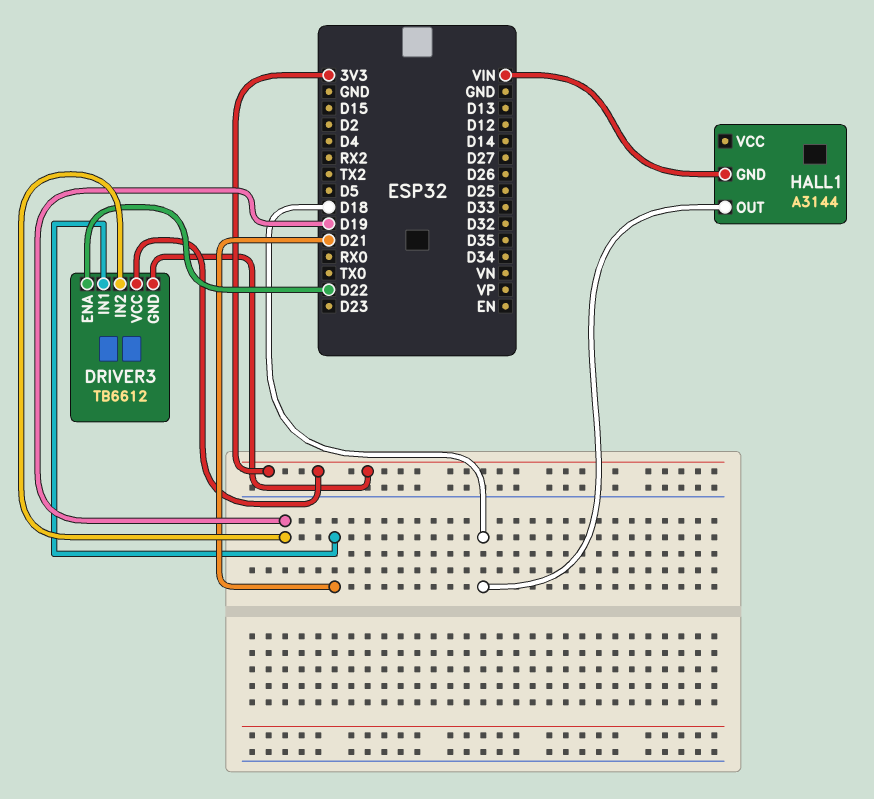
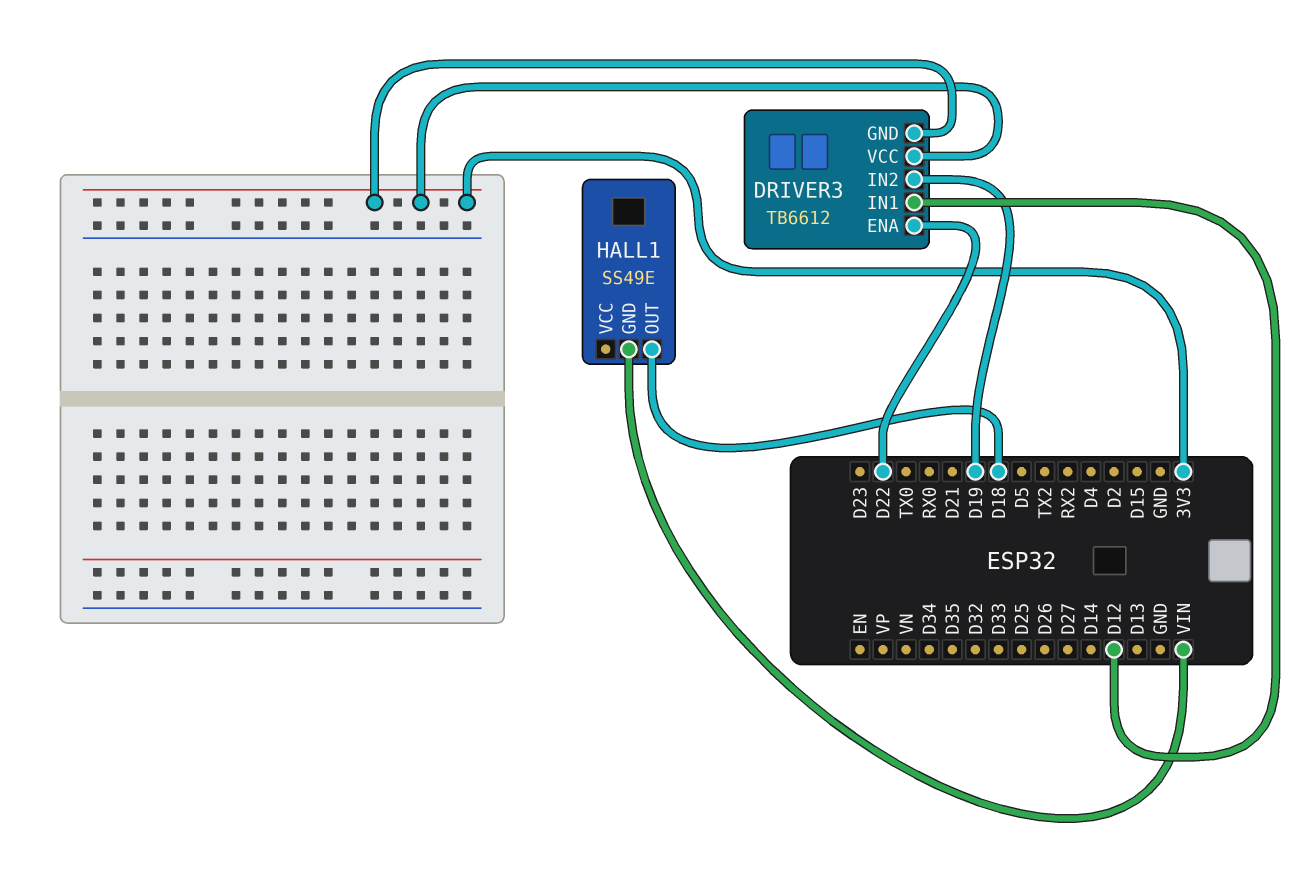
DRIVER3 pin IN1: D21 -> D12
HALL1: A3144 -> SS49E

